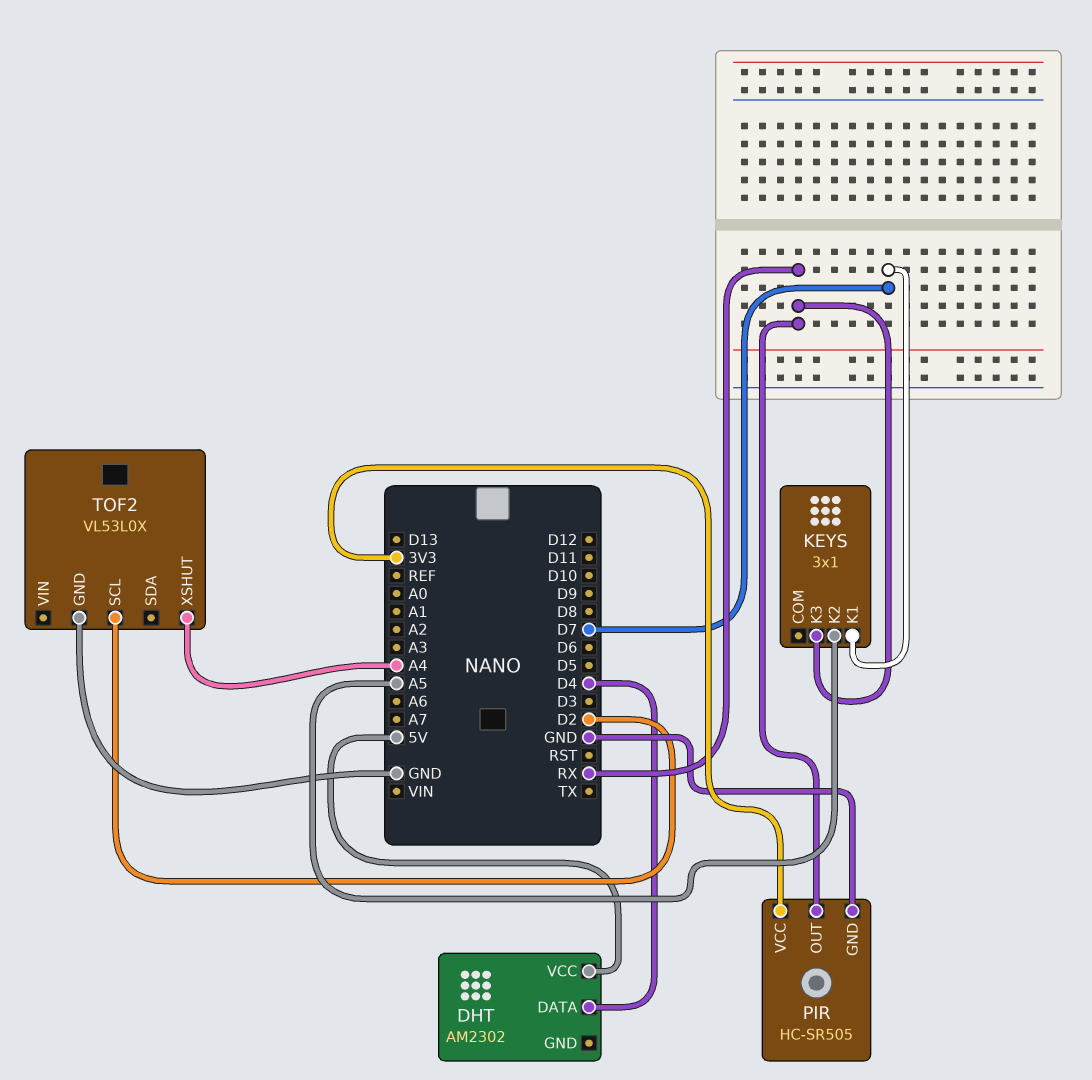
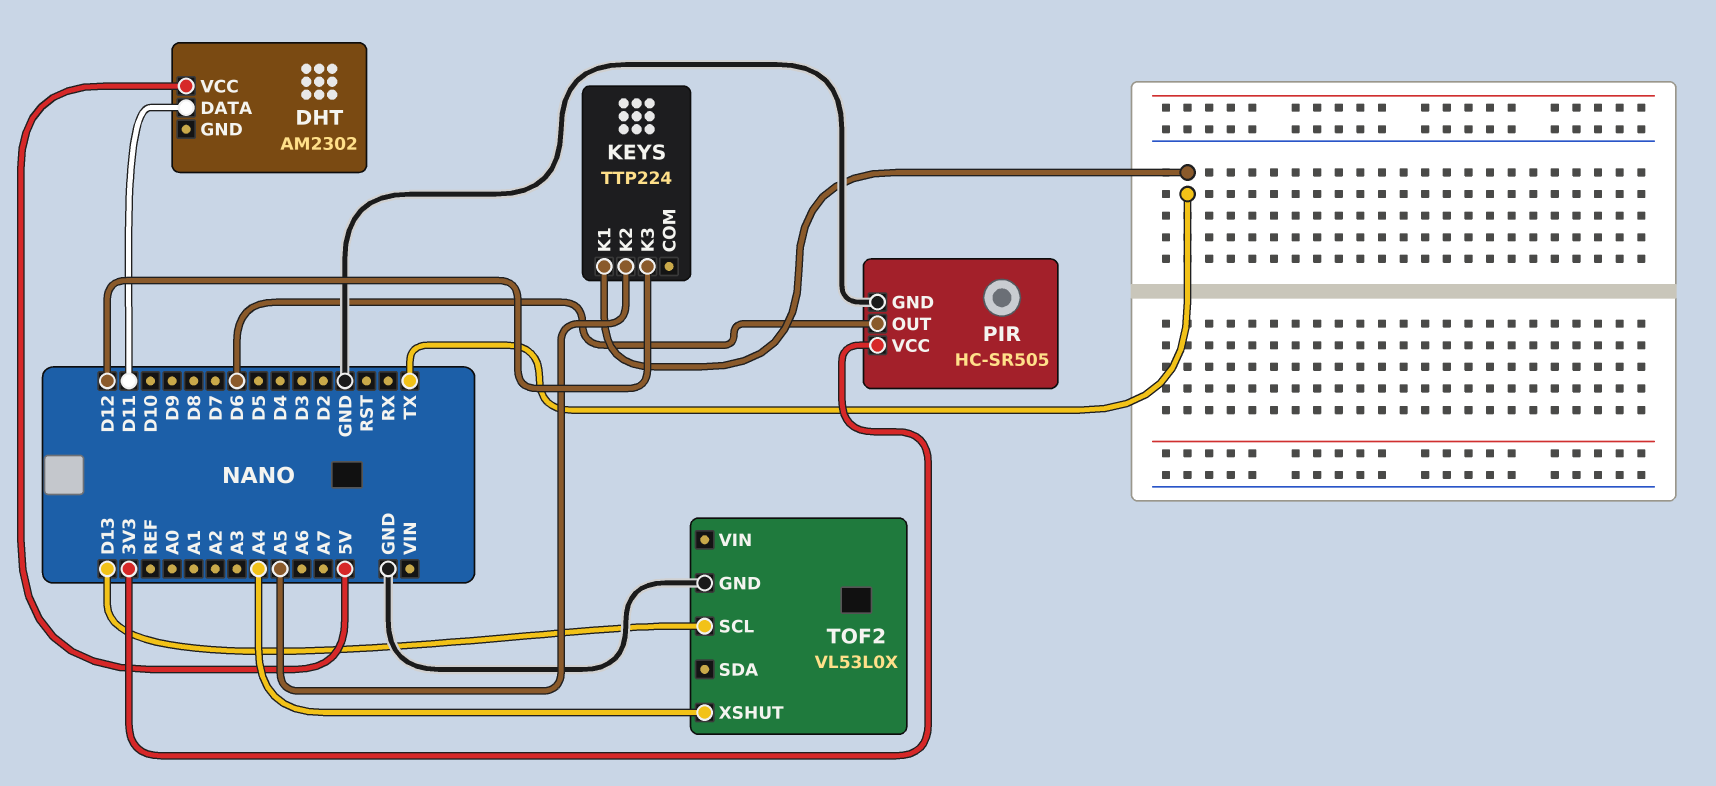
DHT pin DATA: D4 -> D11
KEYS: 3x1 -> TTP224
KEYS pin K1: D7 -> TX
KEYS pin K3: RX -> D12
PIR pin OUT: RX -> D6
TOF2 pin SCL: D2 -> D13

